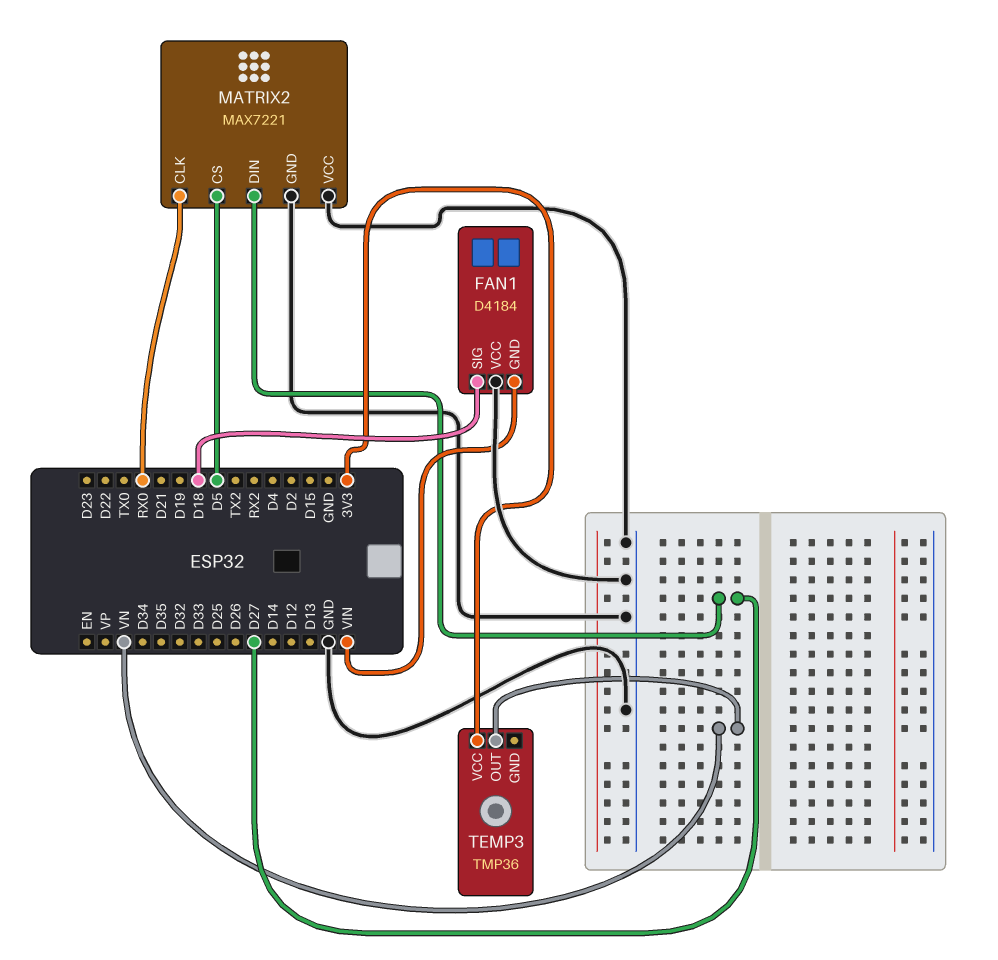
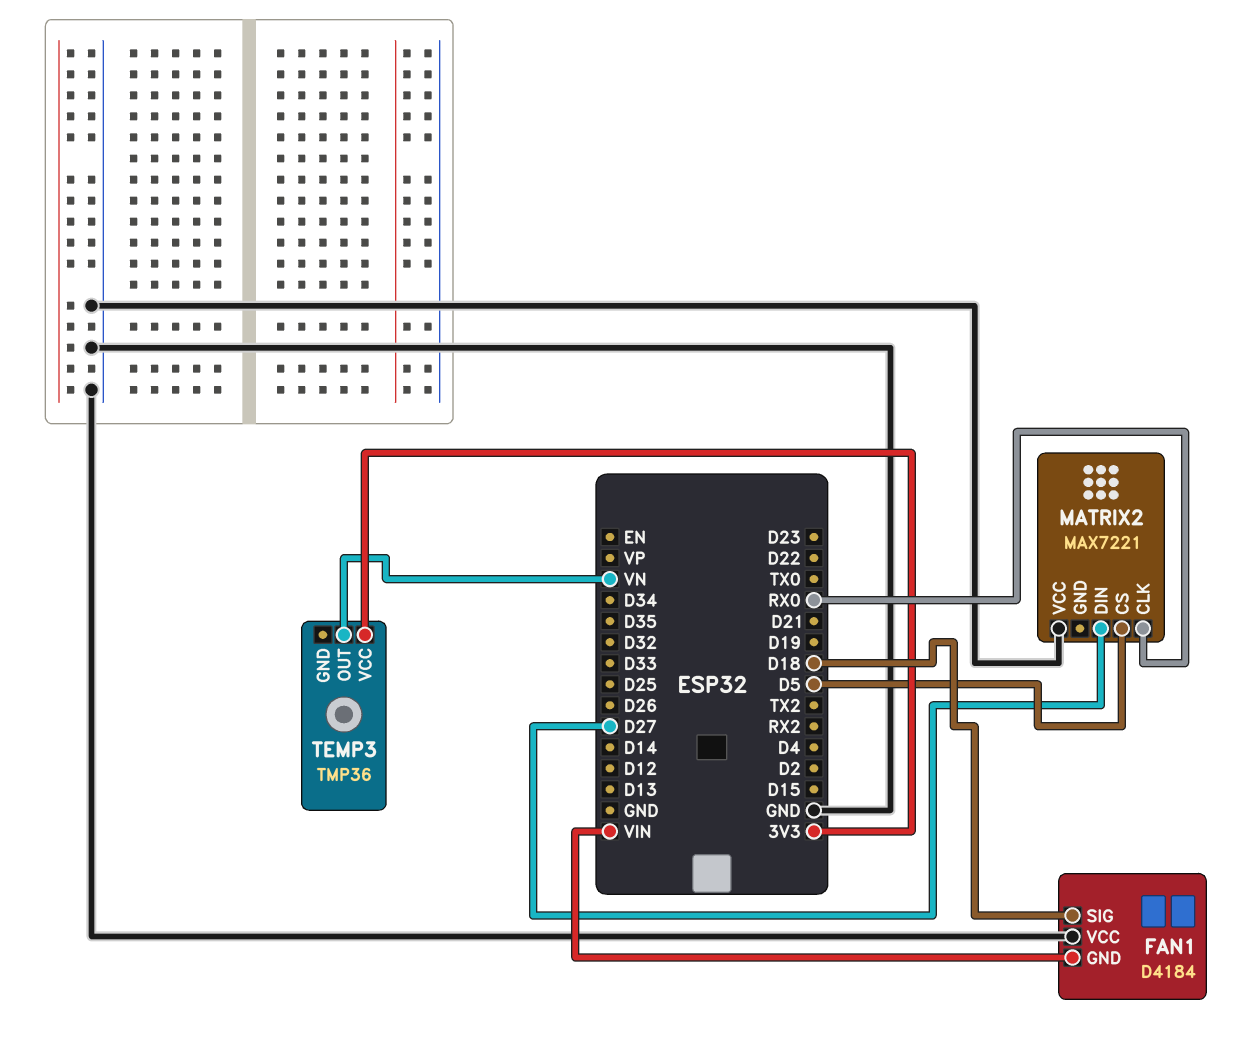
MATRIX2 pin GND: GND -> none

